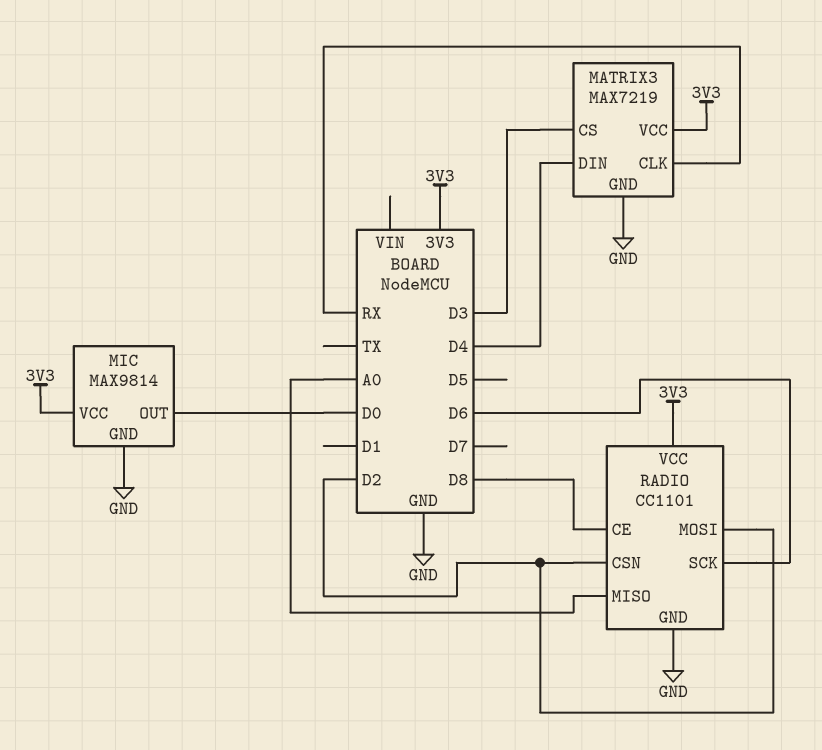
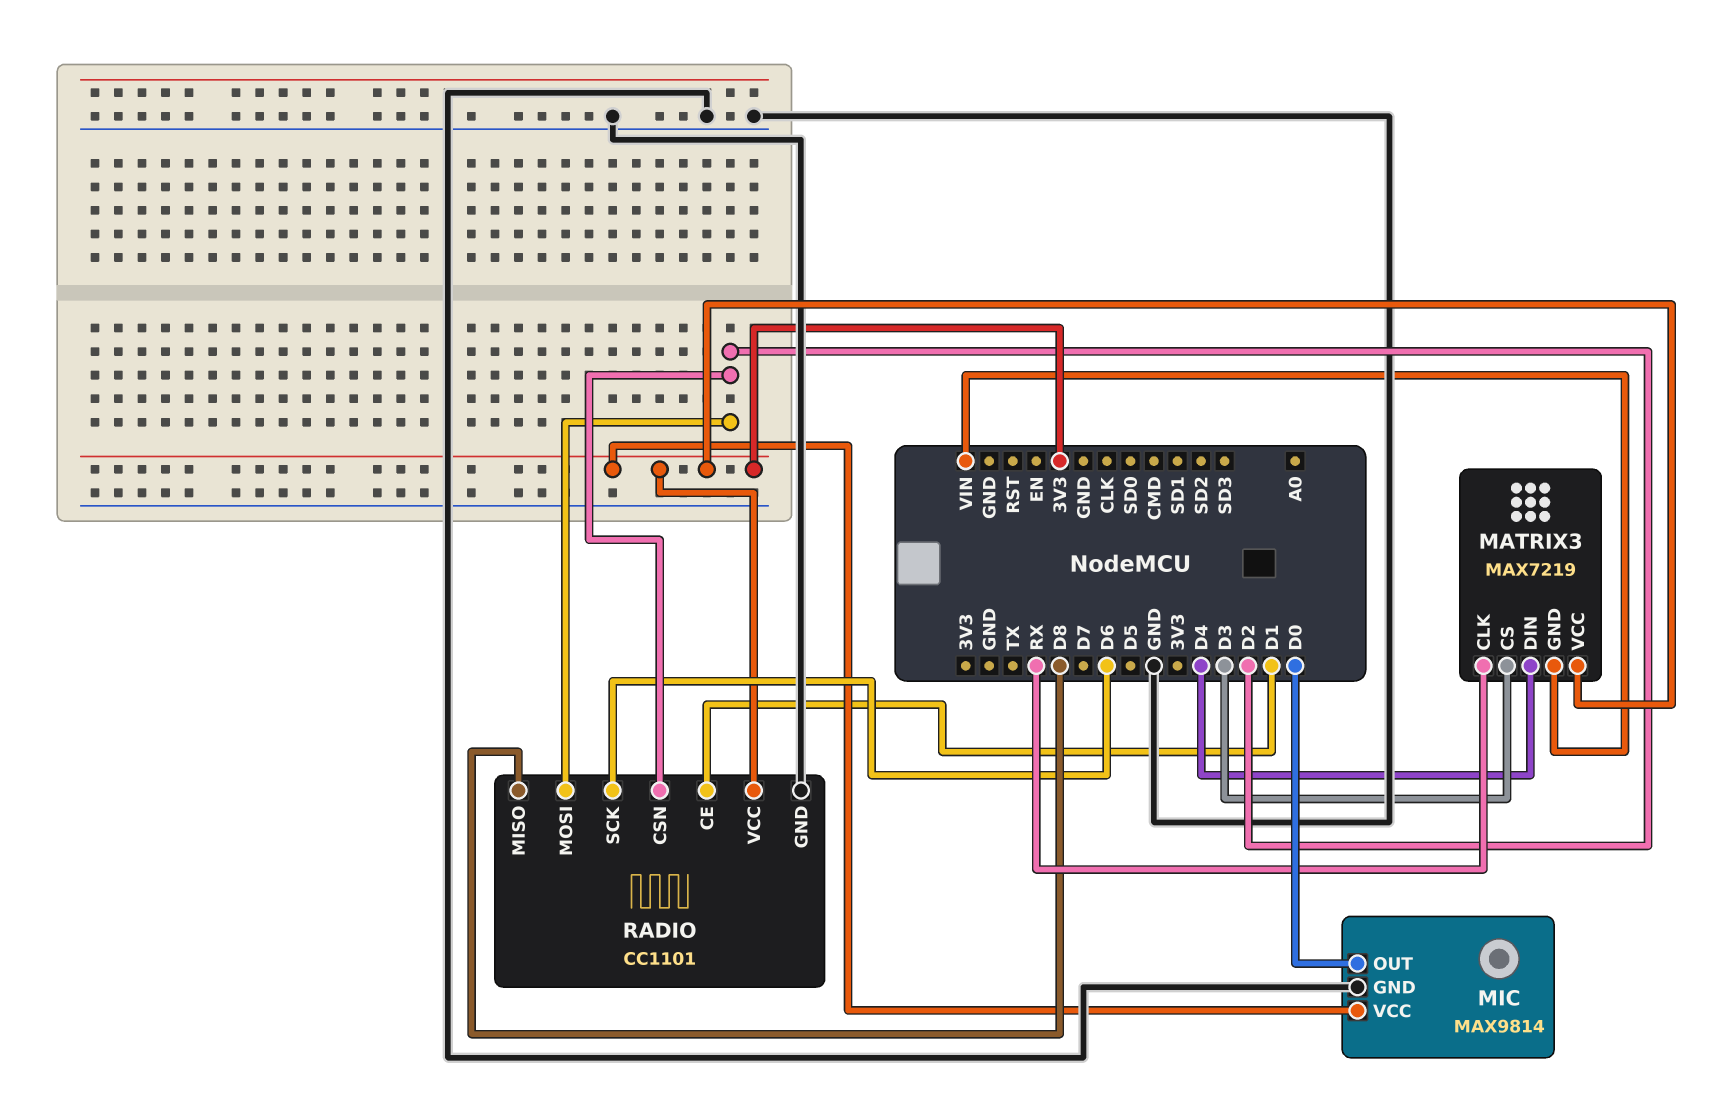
MATRIX3 pin GND: GND -> VIN
RADIO pin CE: D8 -> D1
RADIO pin MISO: A0 -> D8

